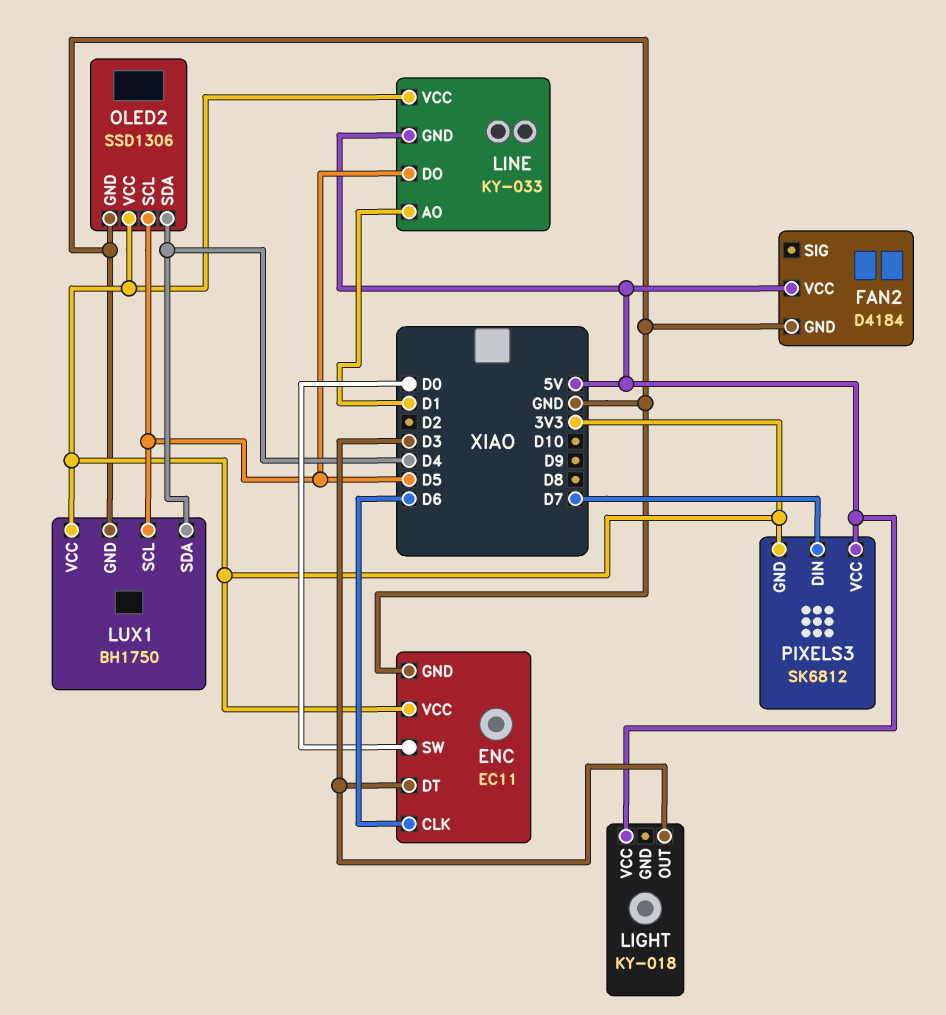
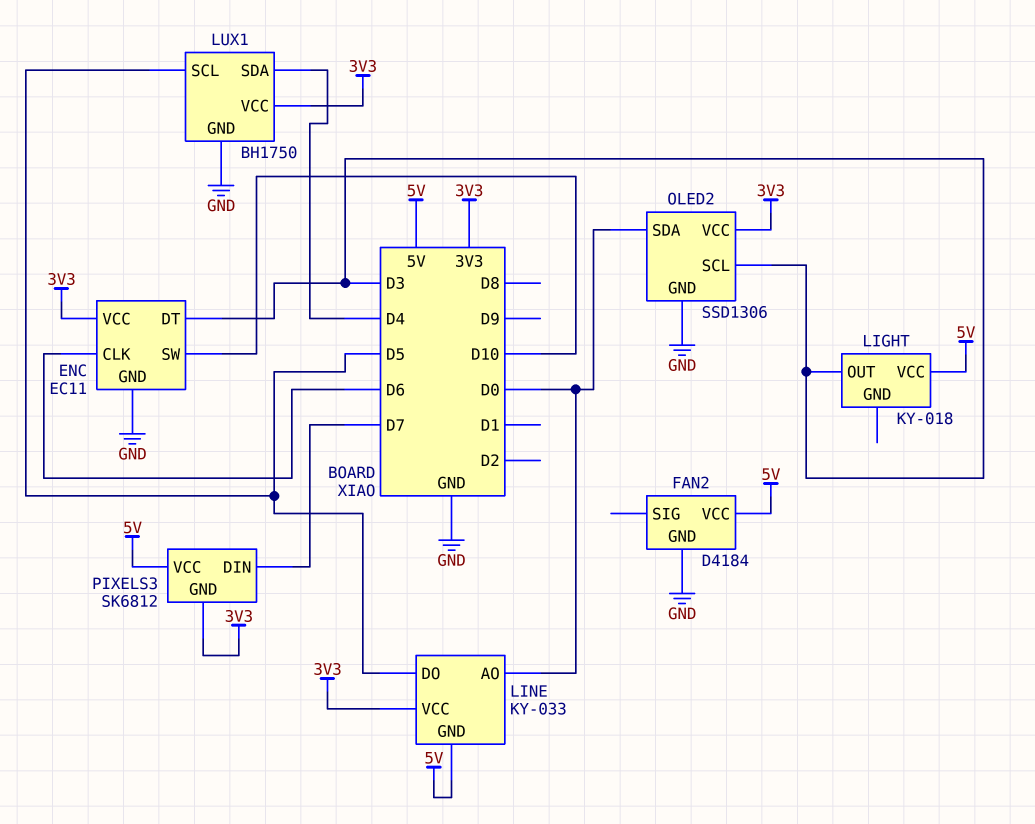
ENC pin SW: D0 -> D10
LINE pin AO: D1 -> D0
OLED2 pin SCL: D5 -> D3
OLED2 pin SDA: D4 -> D0

